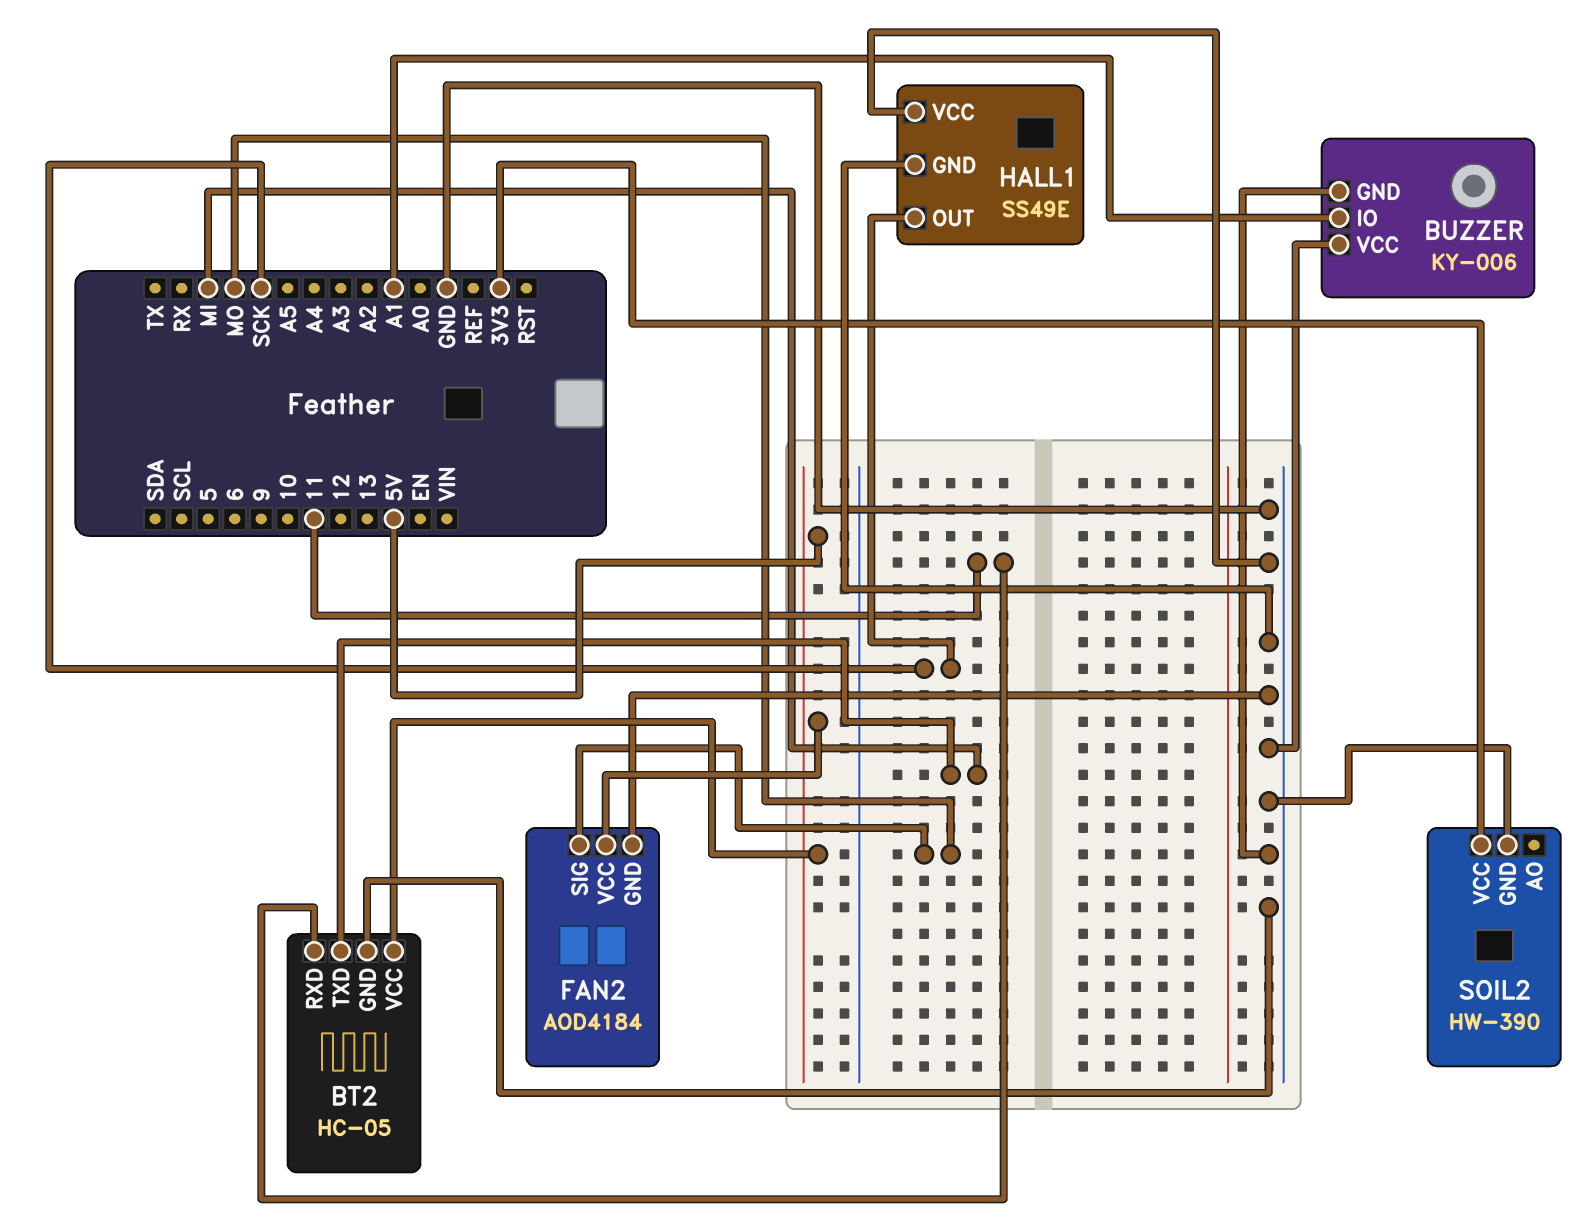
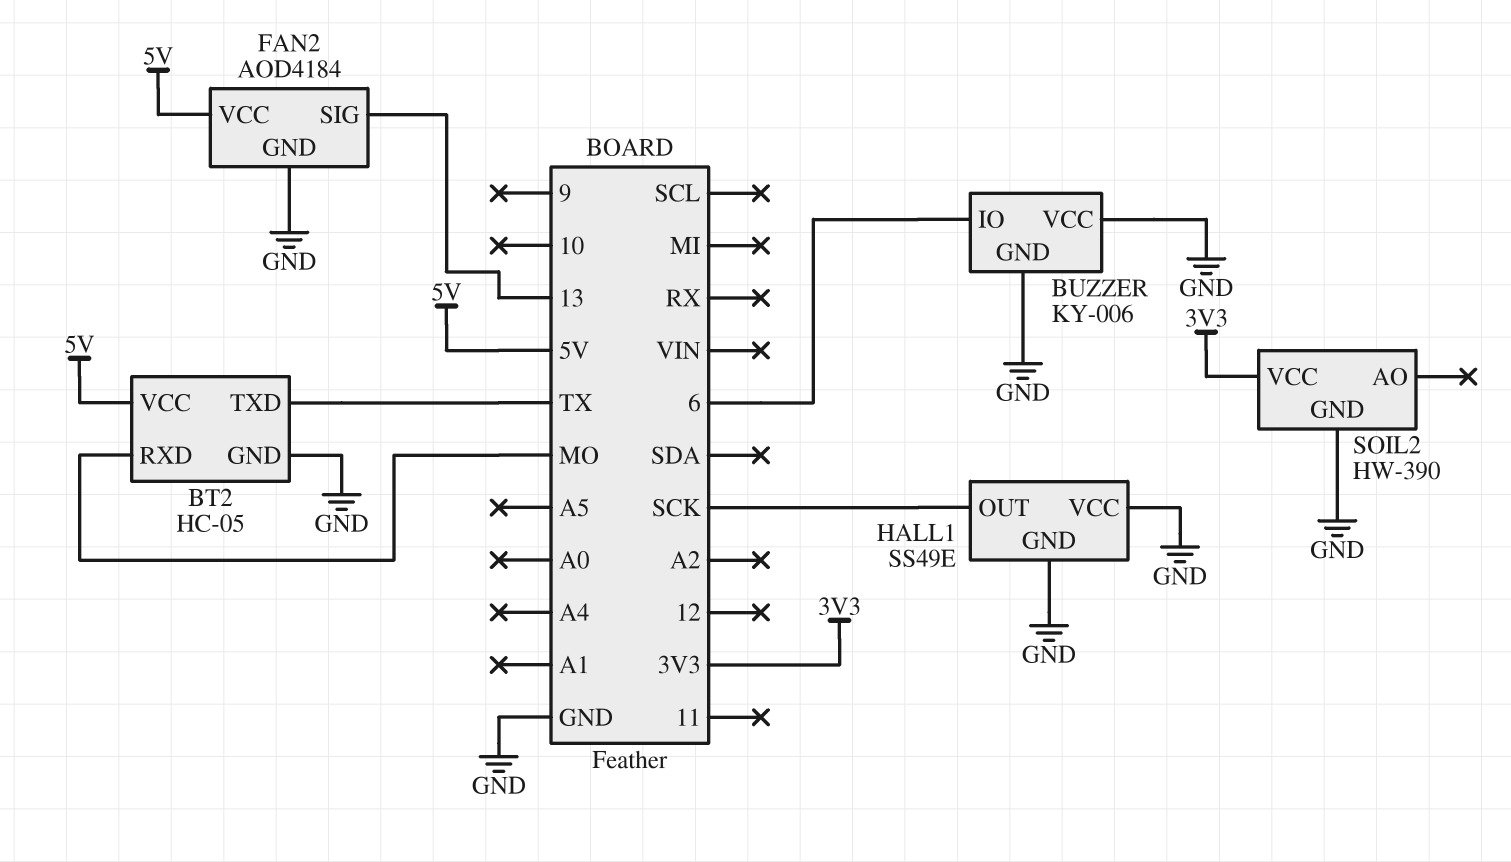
BT2 pin RXD: 11 -> MO
BT2 pin TXD: MI -> TX
BUZZER pin IO: A1 -> 6
FAN2 pin SIG: MO -> 13

